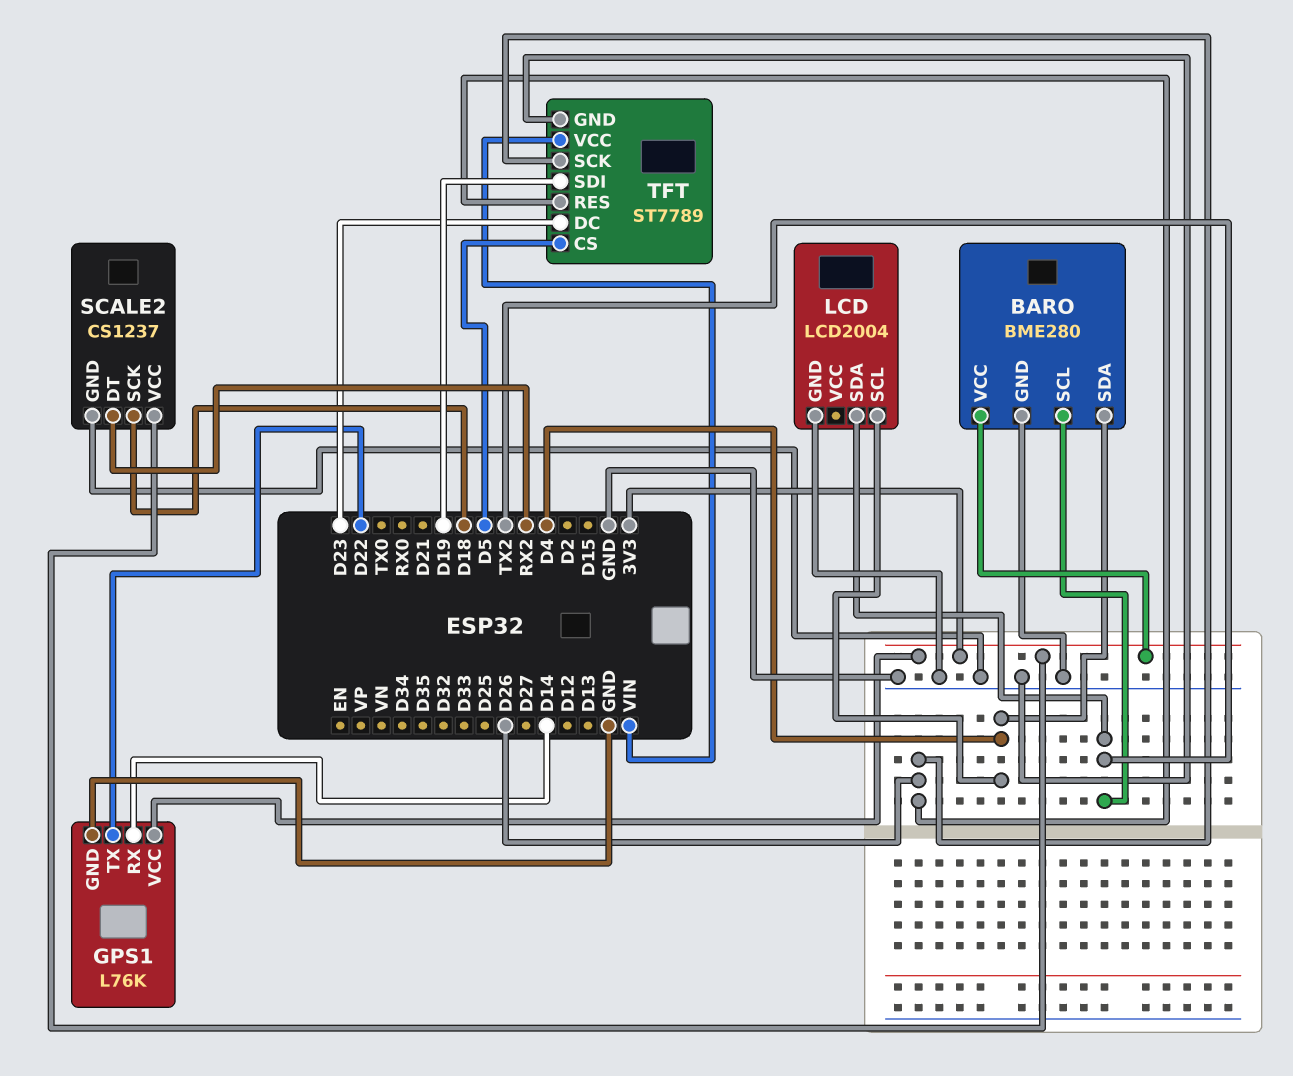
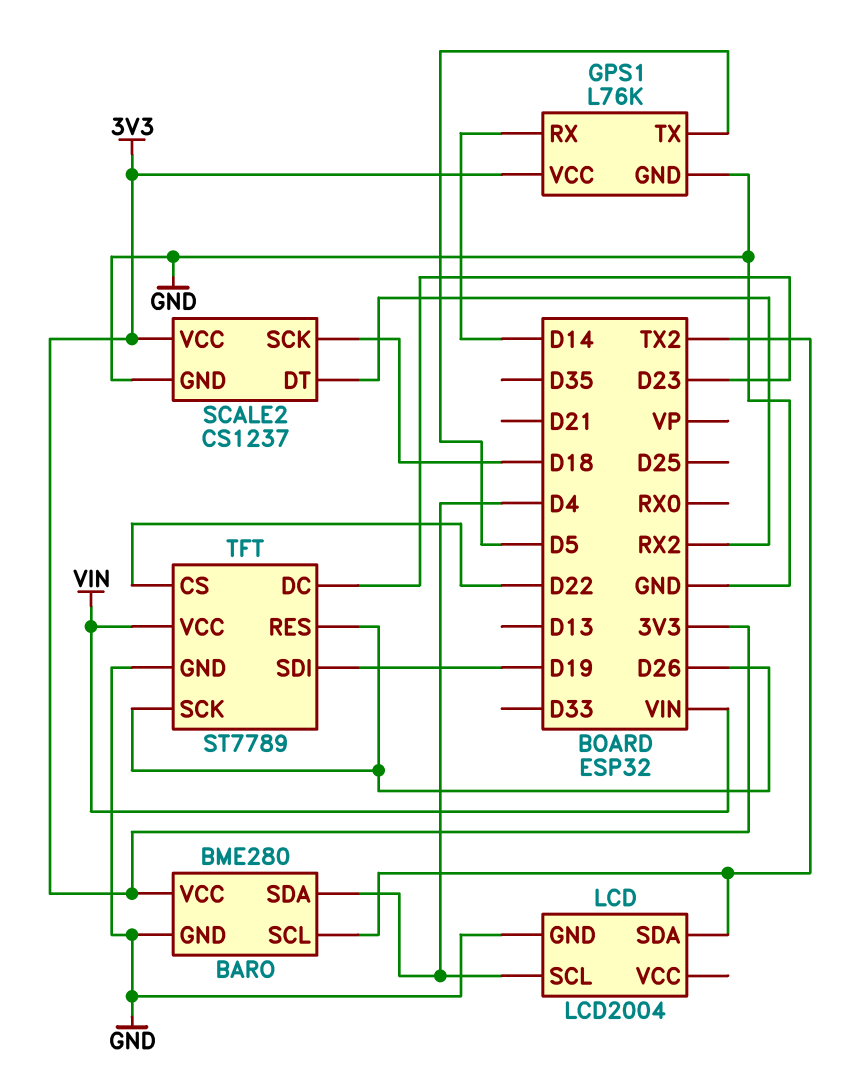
GPS1 pin TX: D22 -> D5
TFT pin CS: D5 -> D22

